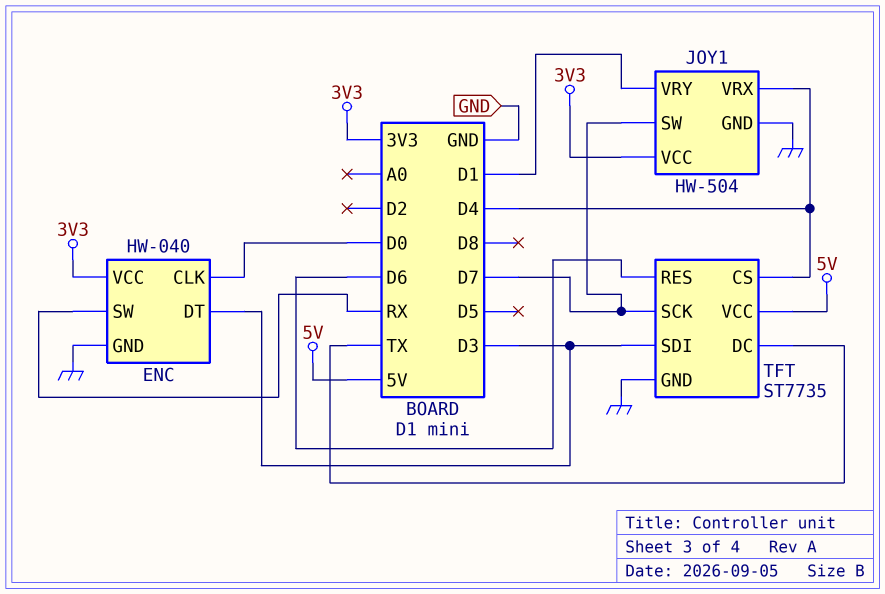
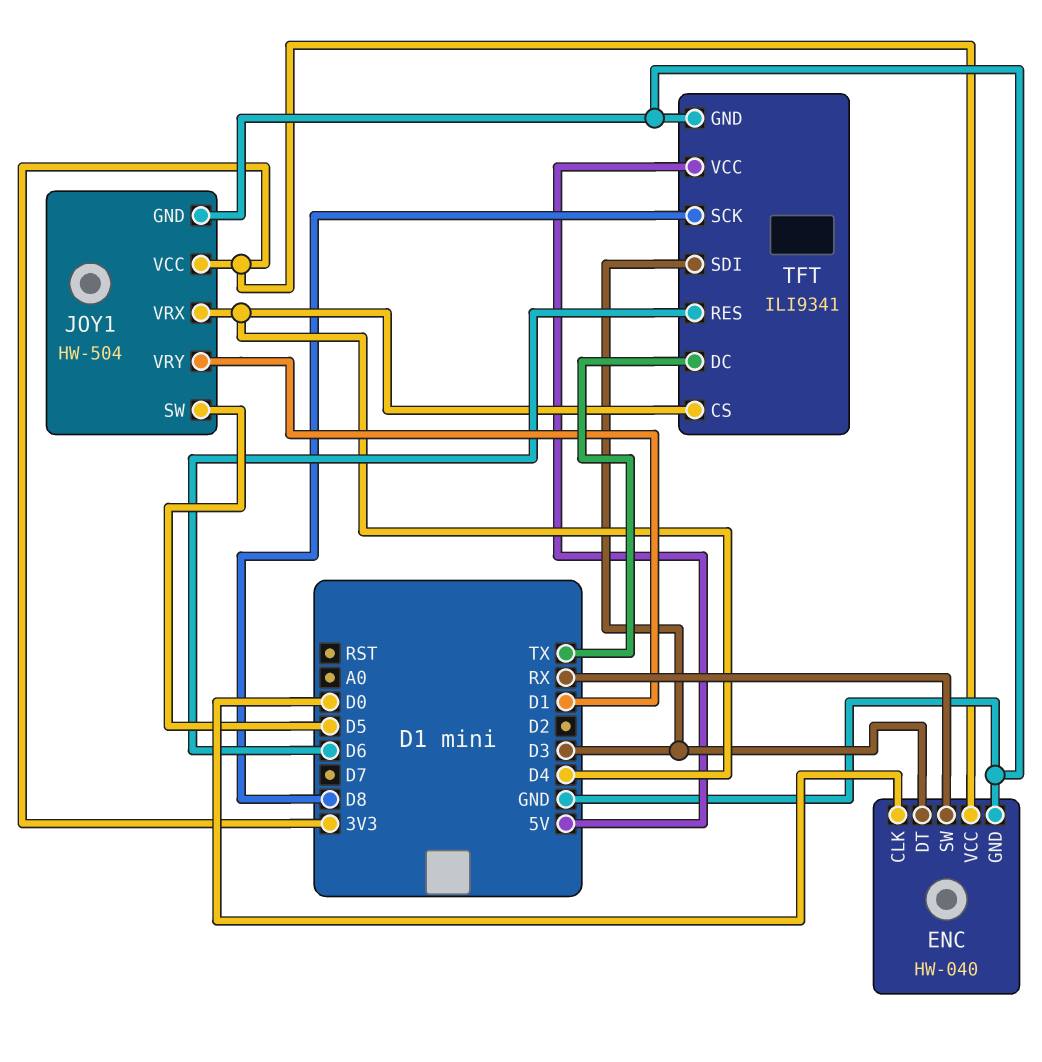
JOY1 pin SW: D7 -> D5
TFT: ST7735 -> ILI9341
TFT pin SCK: D7 -> D8

